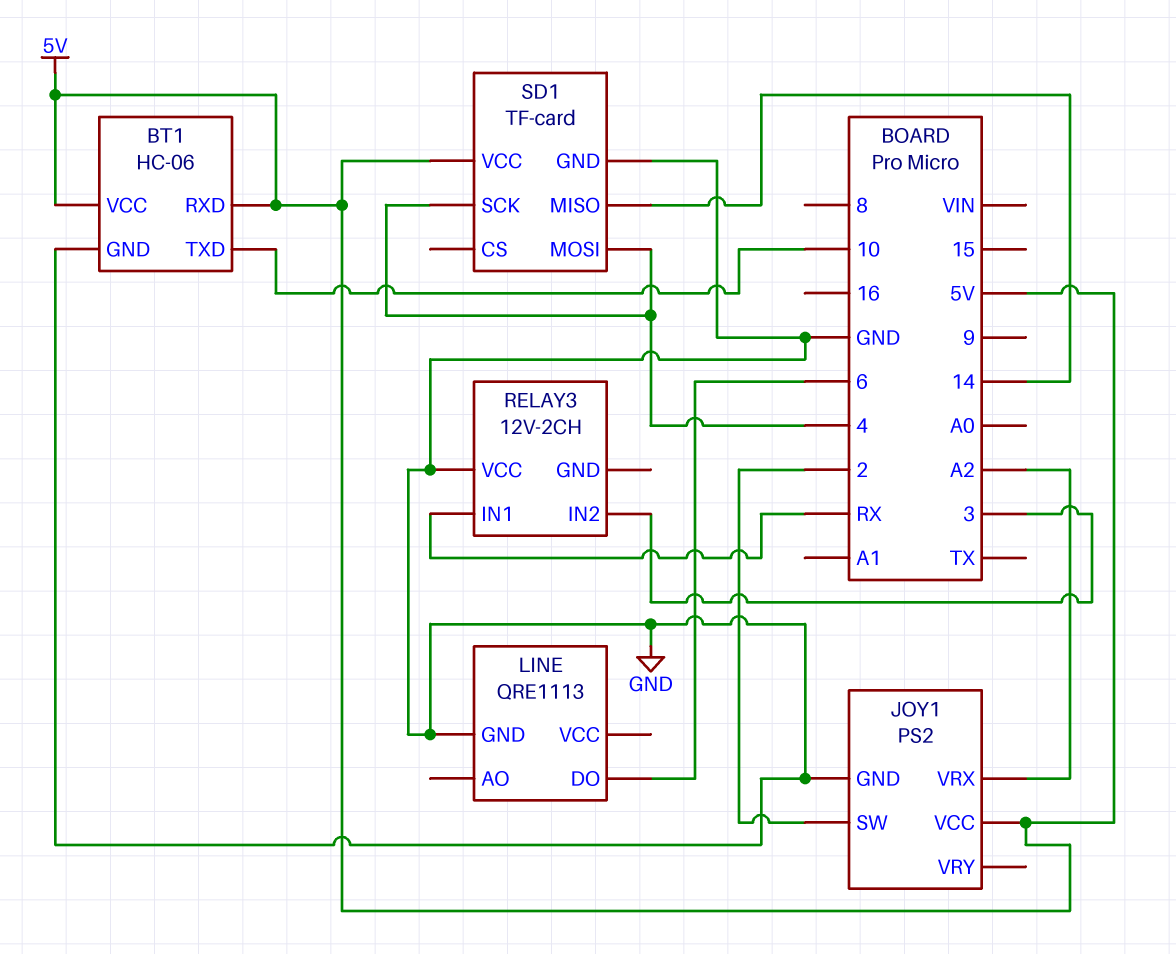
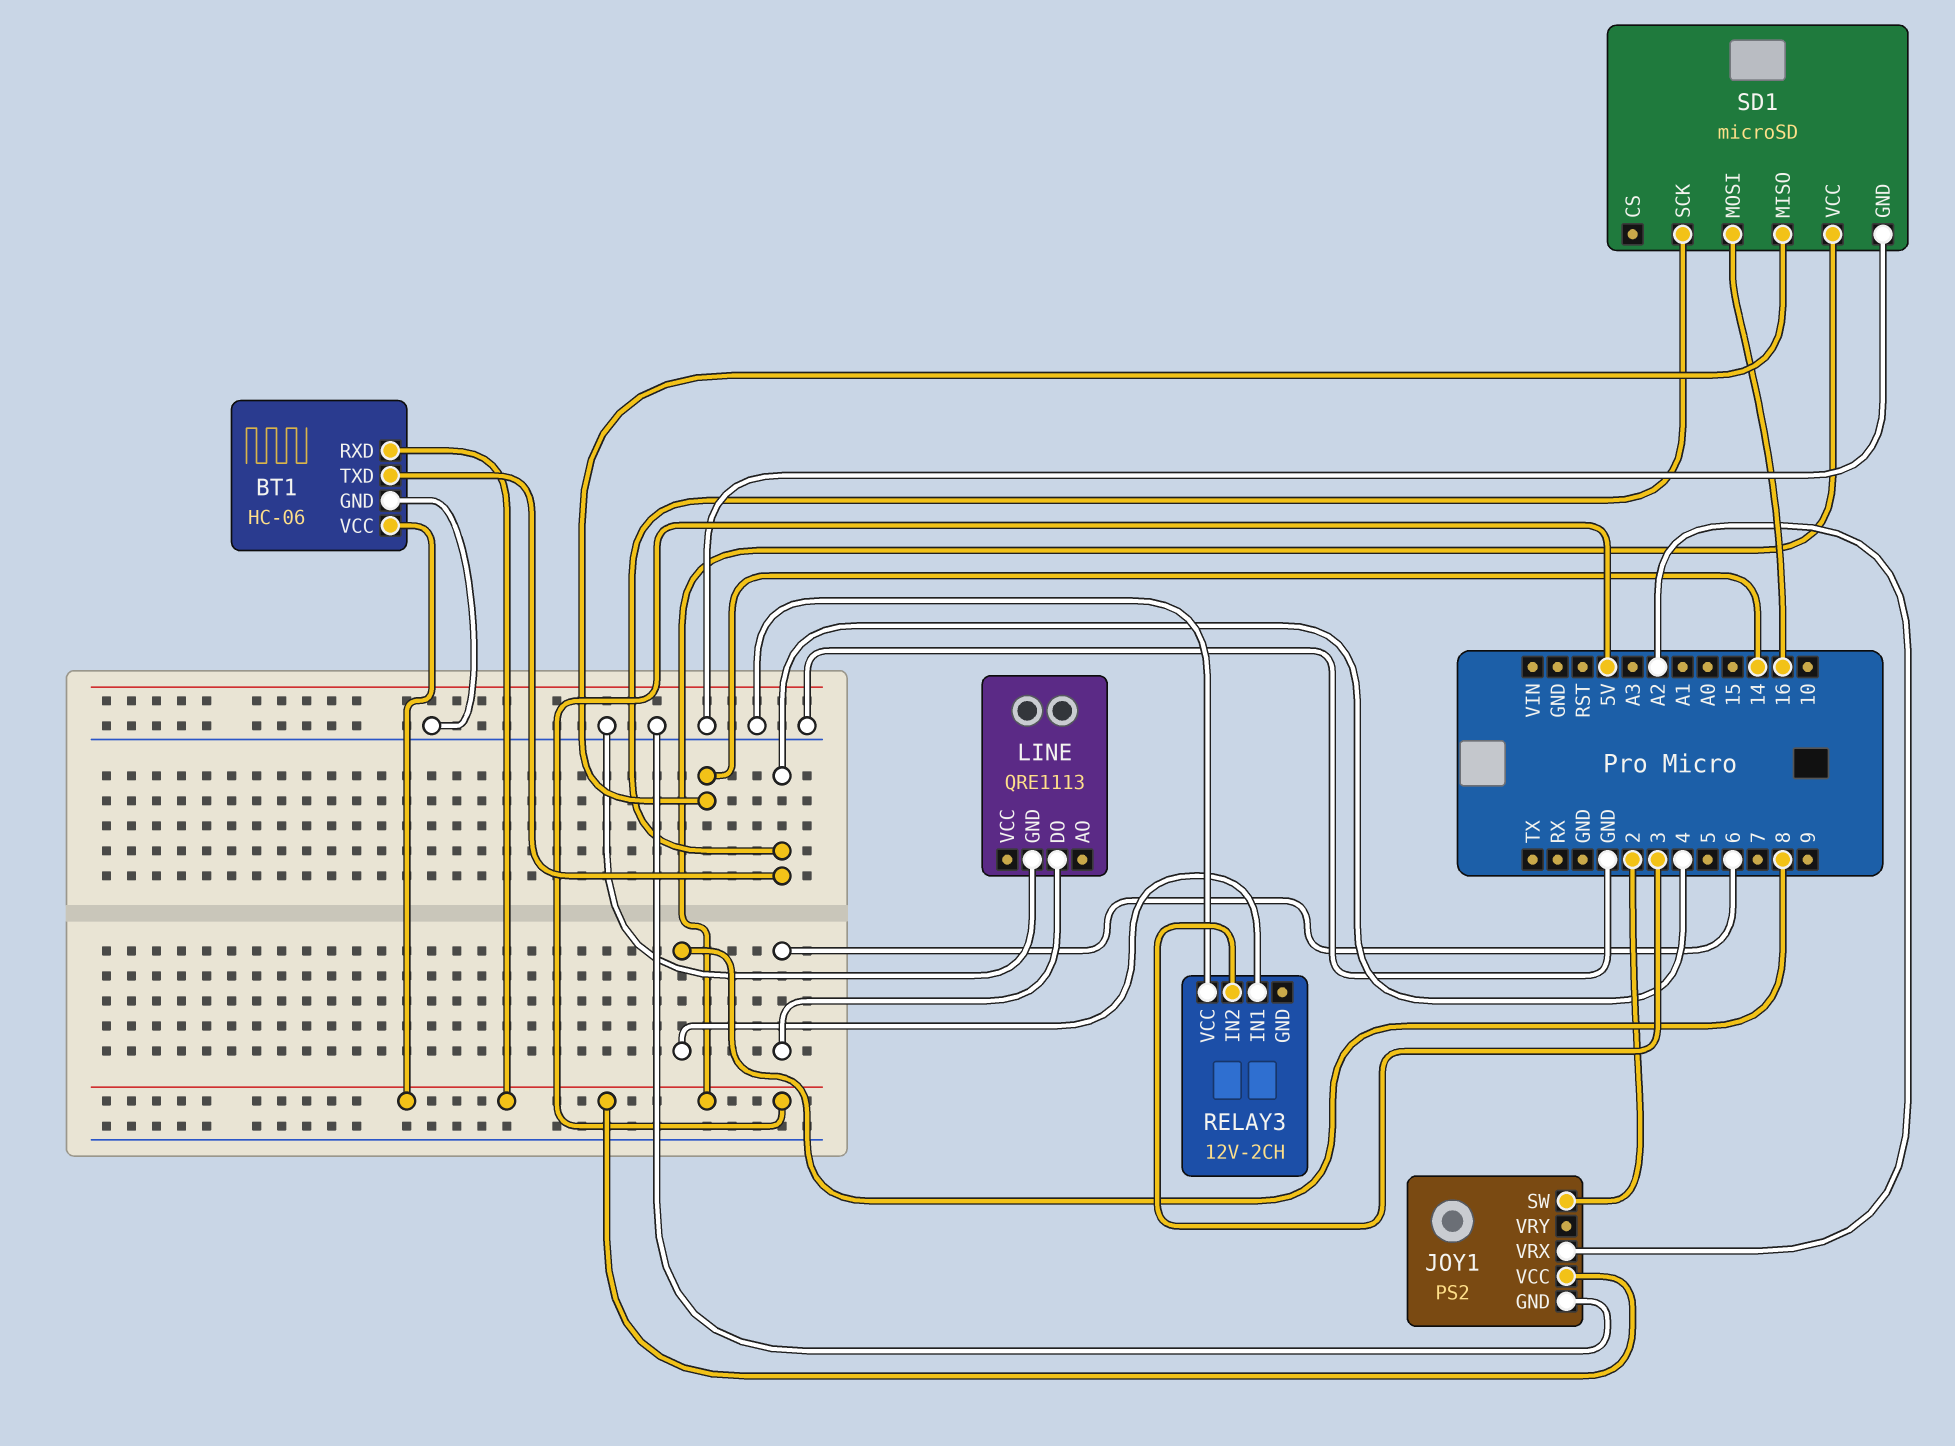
BT1 pin TXD: 10 -> 4
RELAY3 pin IN1: RX -> 8
SD1: TF-card -> microSD
SD1 pin MOSI: 4 -> 16

